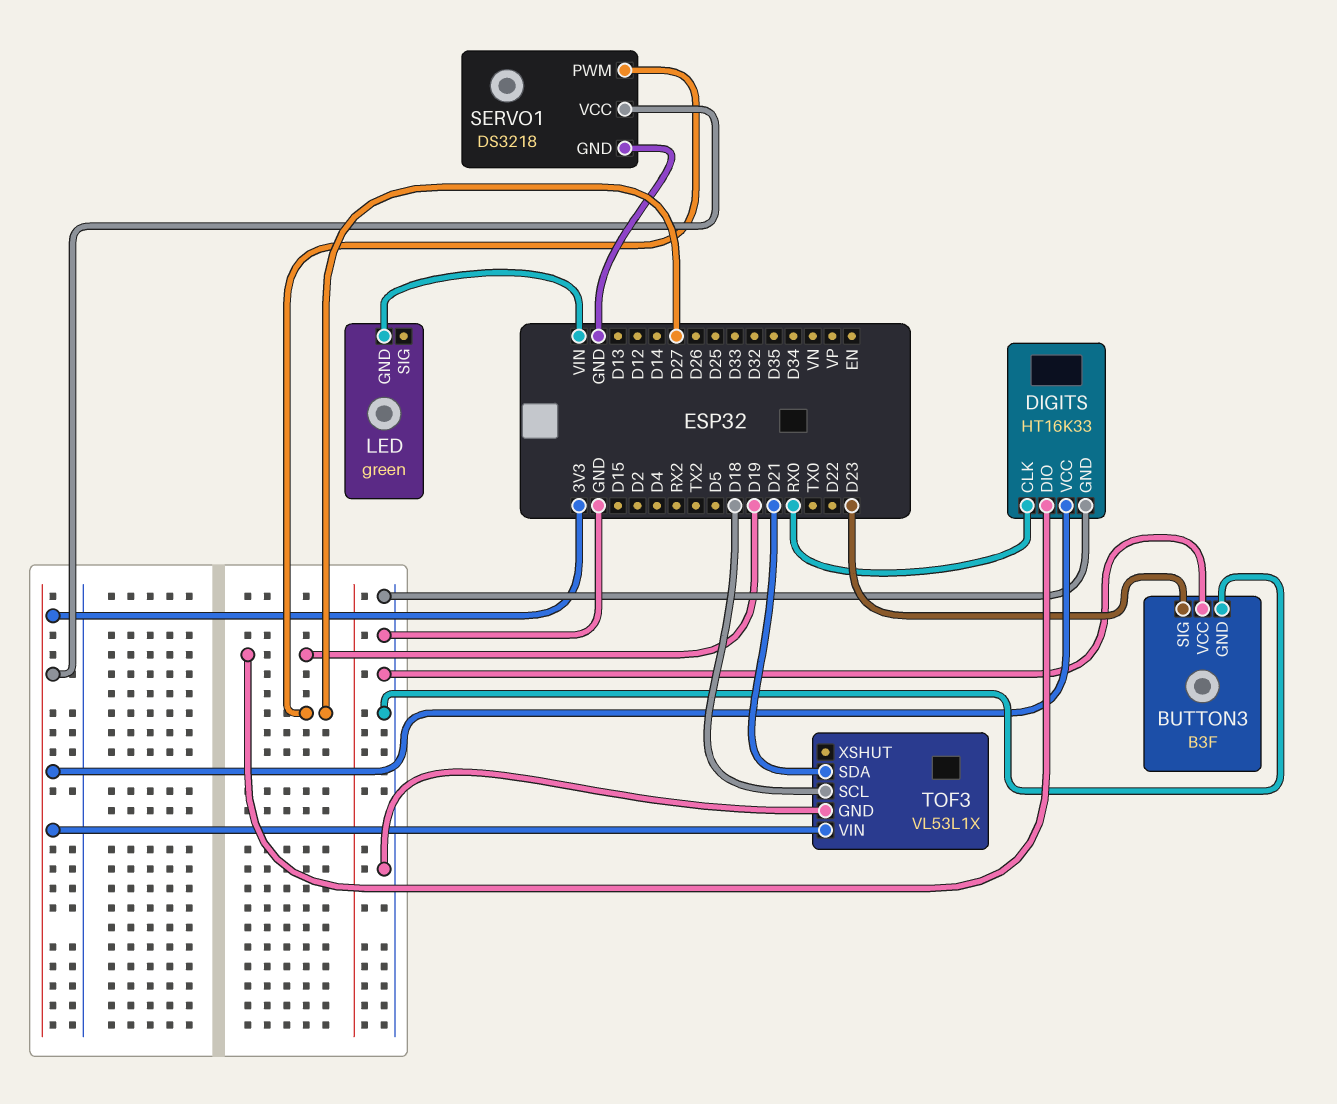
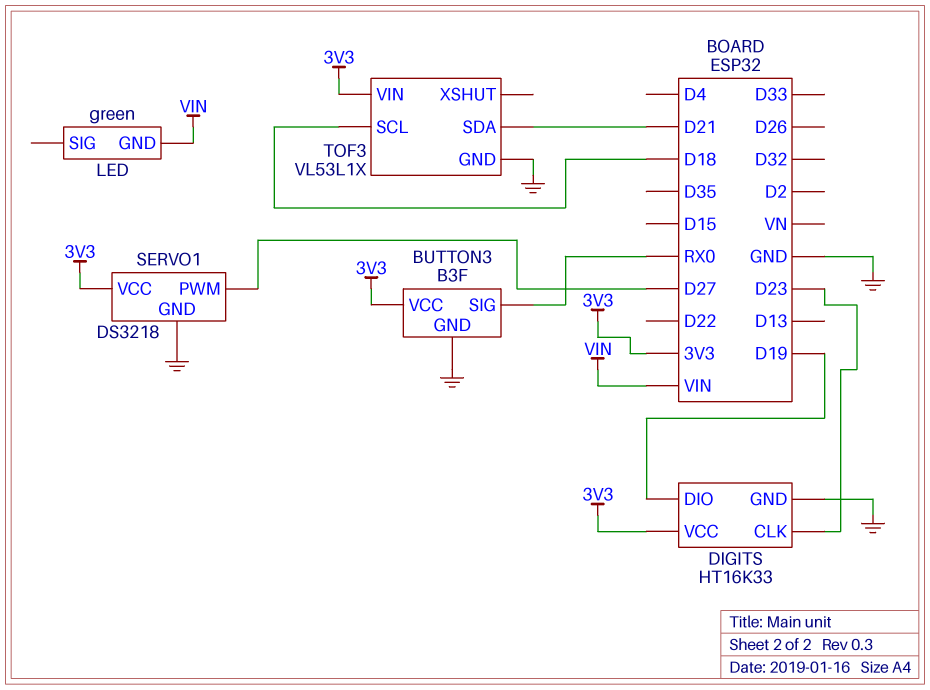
BUTTON3 pin SIG: D23 -> RX0
BUTTON3 pin VCC: GND -> 3V3
DIGITS pin CLK: RX0 -> D23

